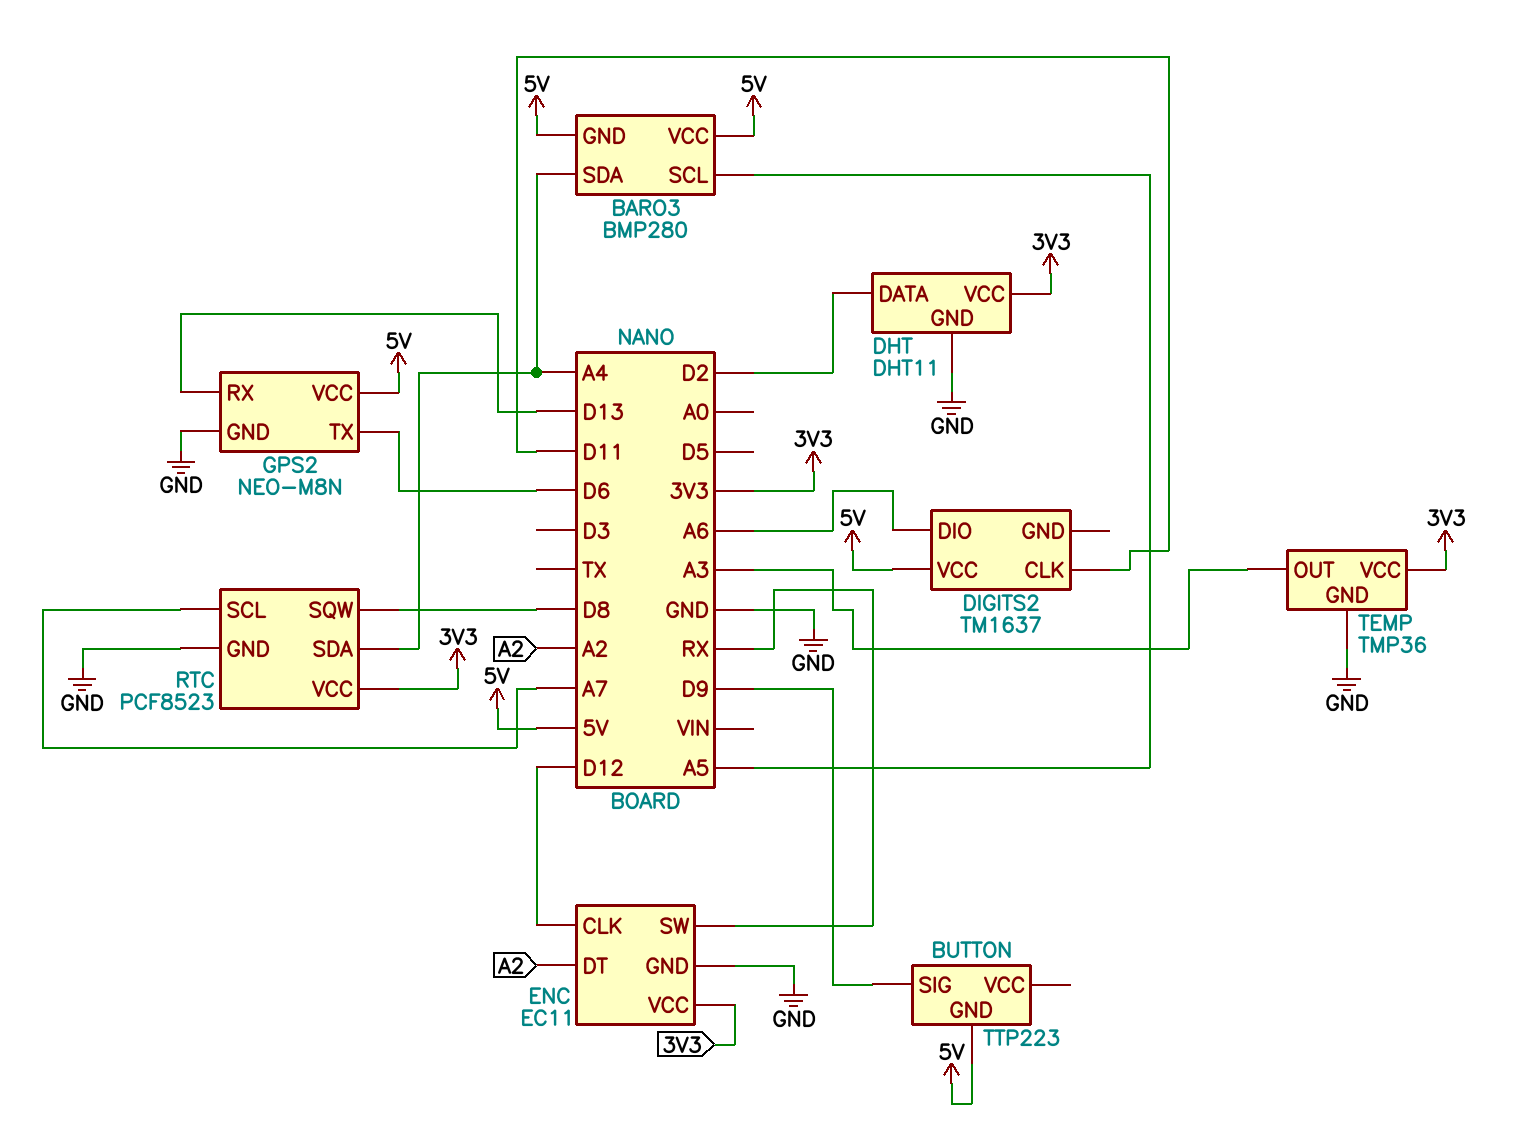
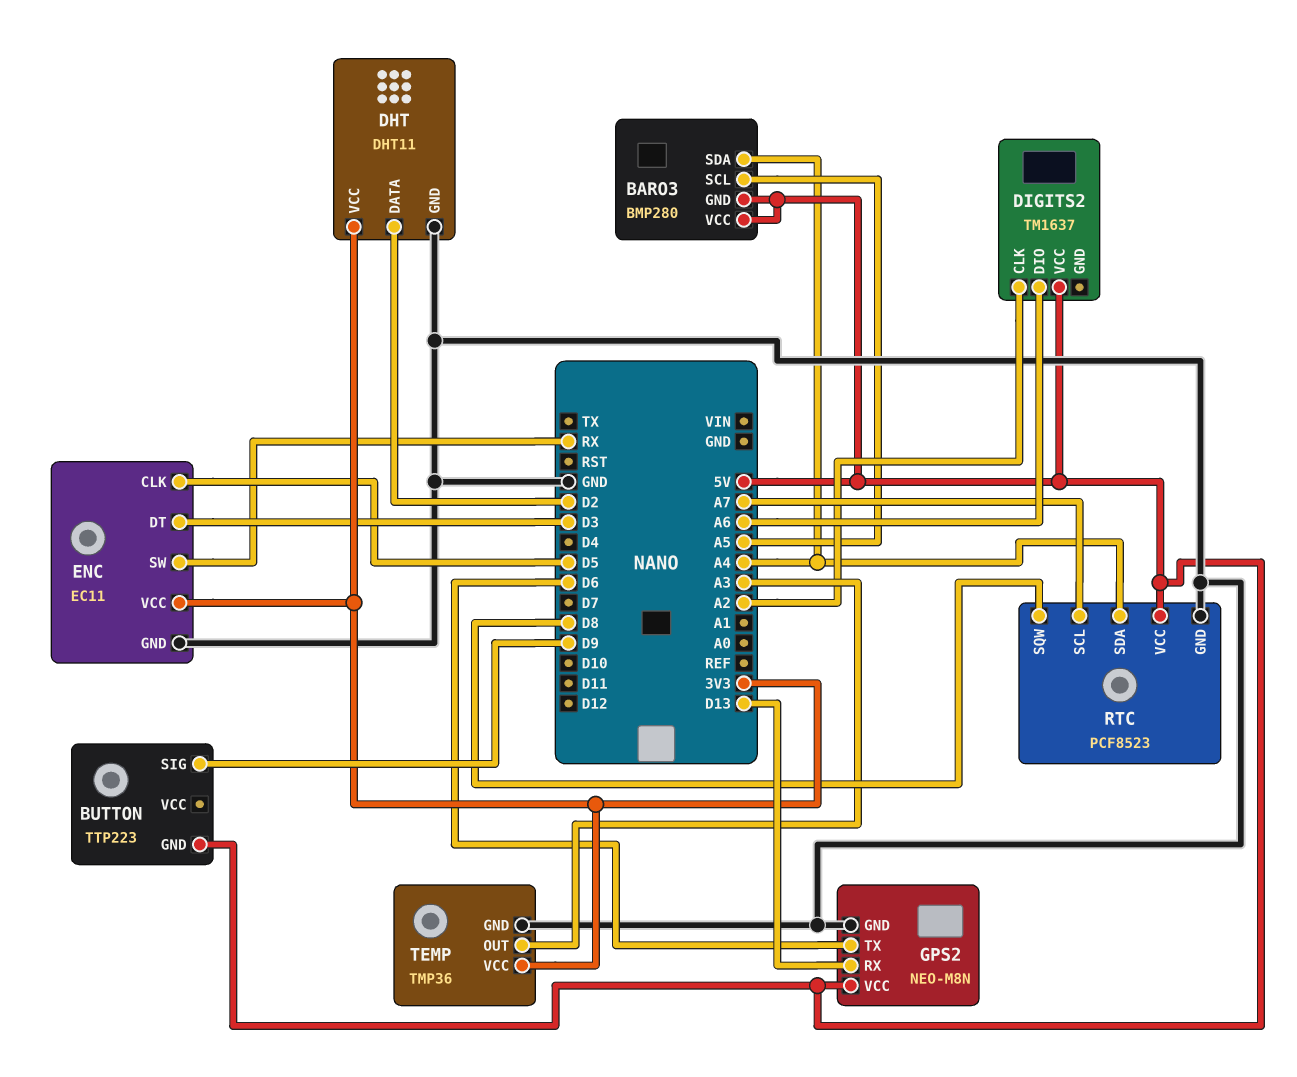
DIGITS2 pin CLK: D11 -> A2
ENC pin CLK: D12 -> D5
ENC pin DT: A2 -> D3
RTC pin VCC: 3V3 -> 5V

